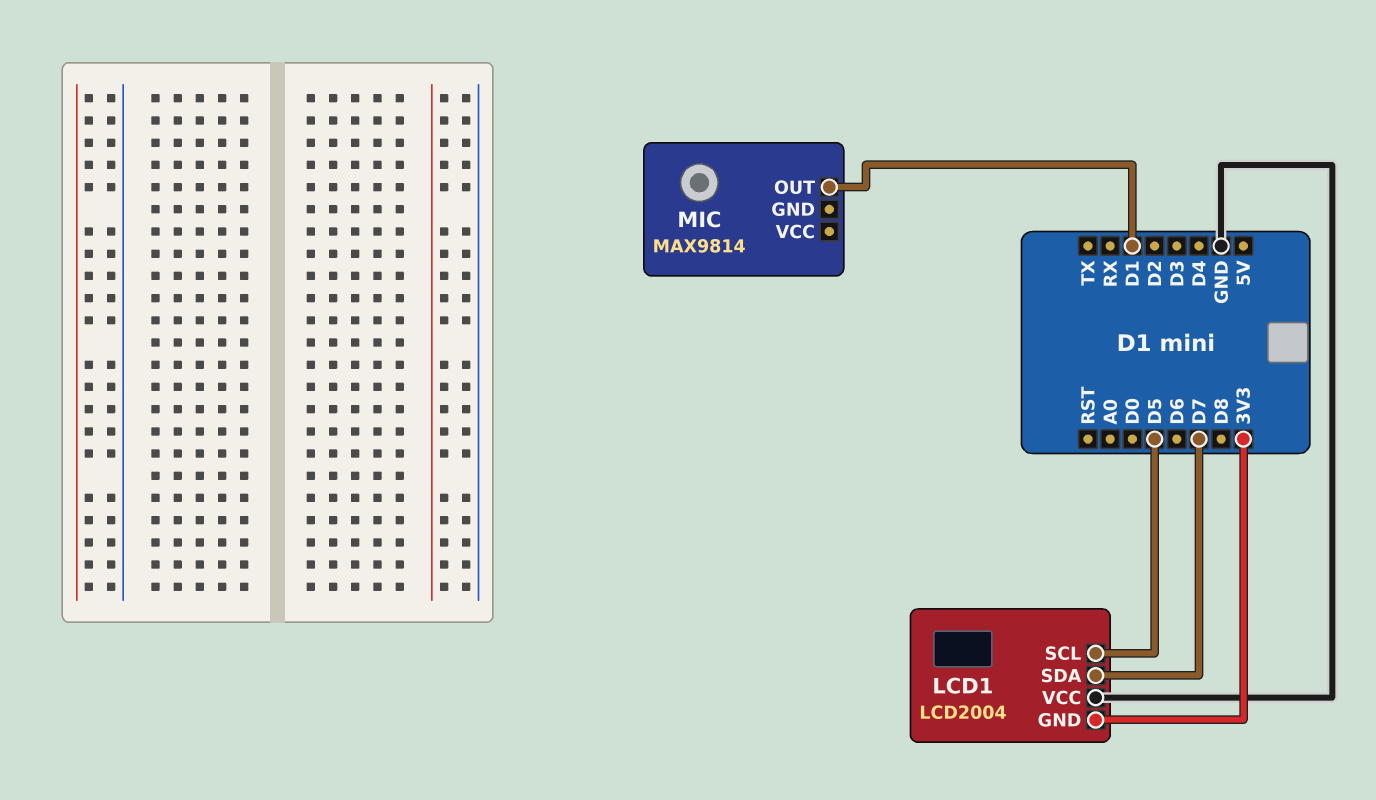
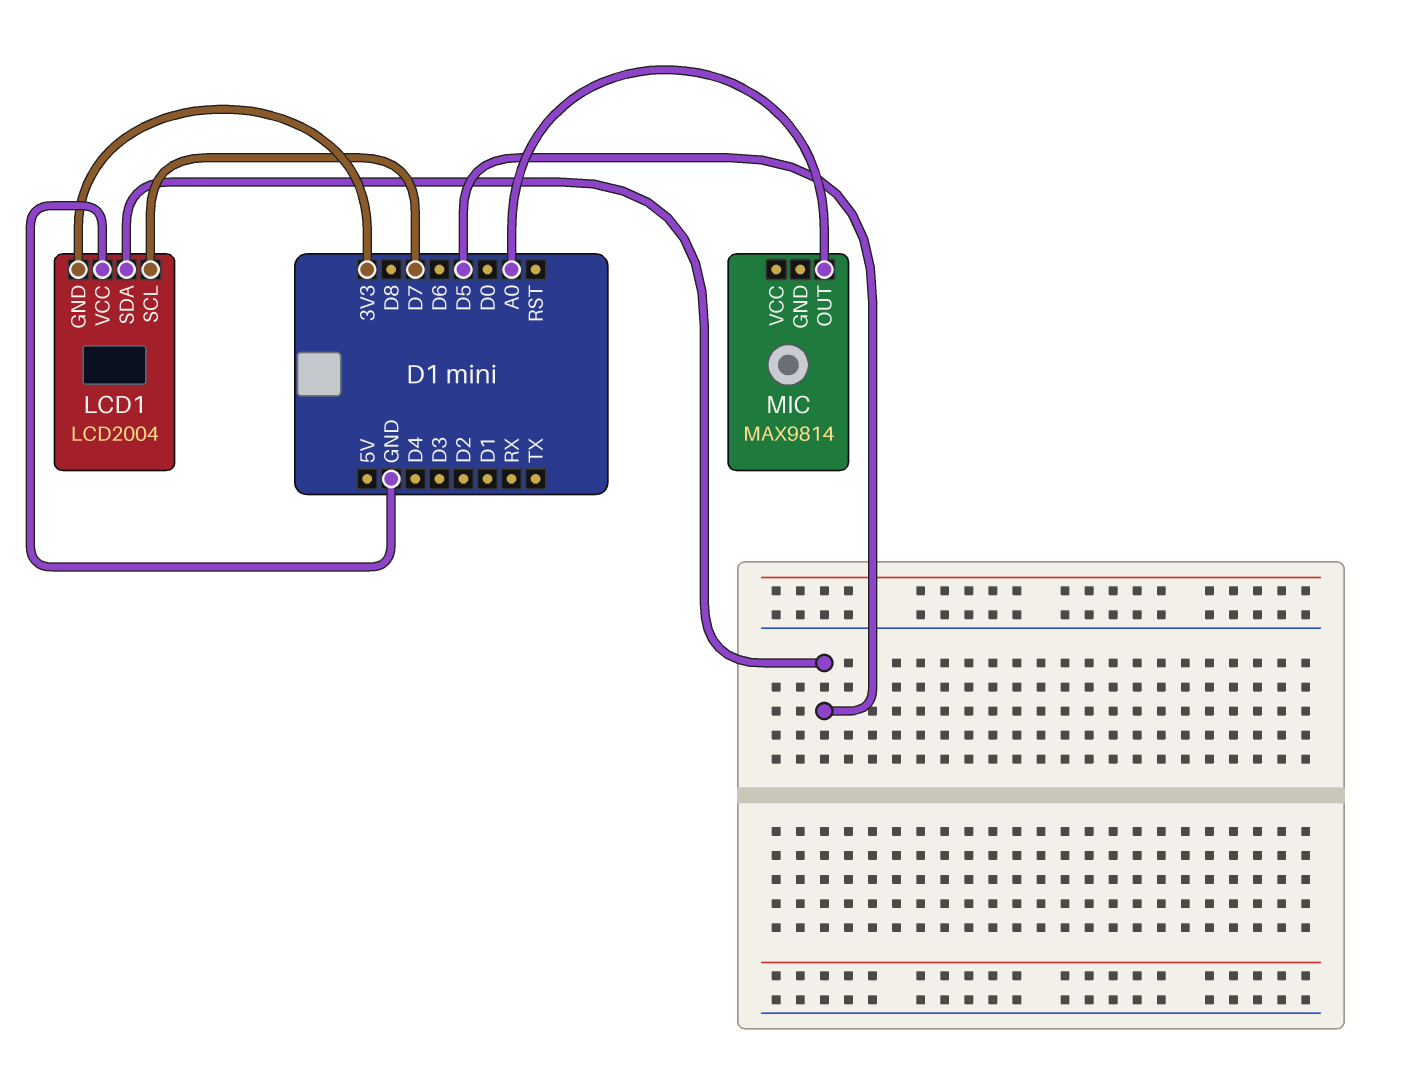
LCD1 pin SCL: D5 -> D7
LCD1 pin SDA: D7 -> D5
MIC pin OUT: D1 -> A0

